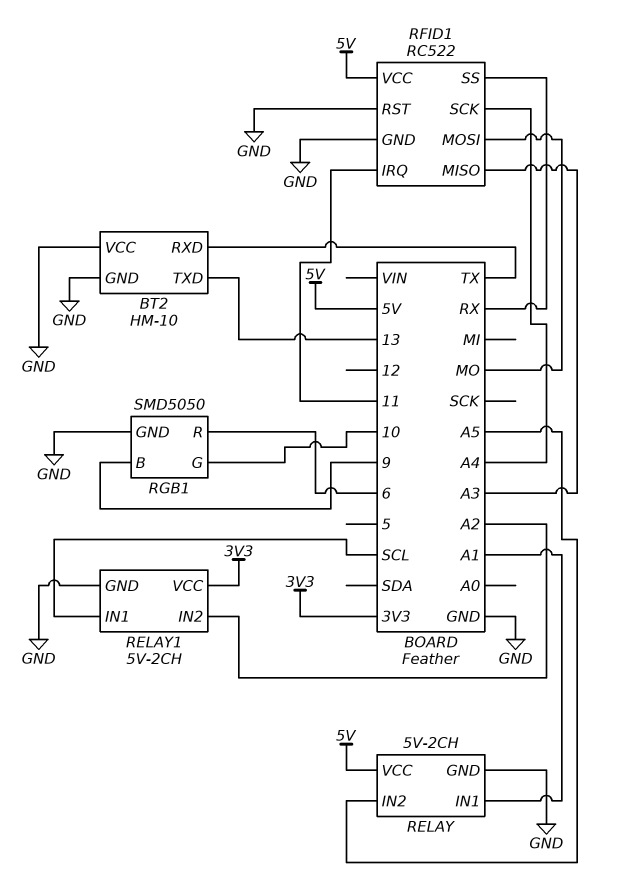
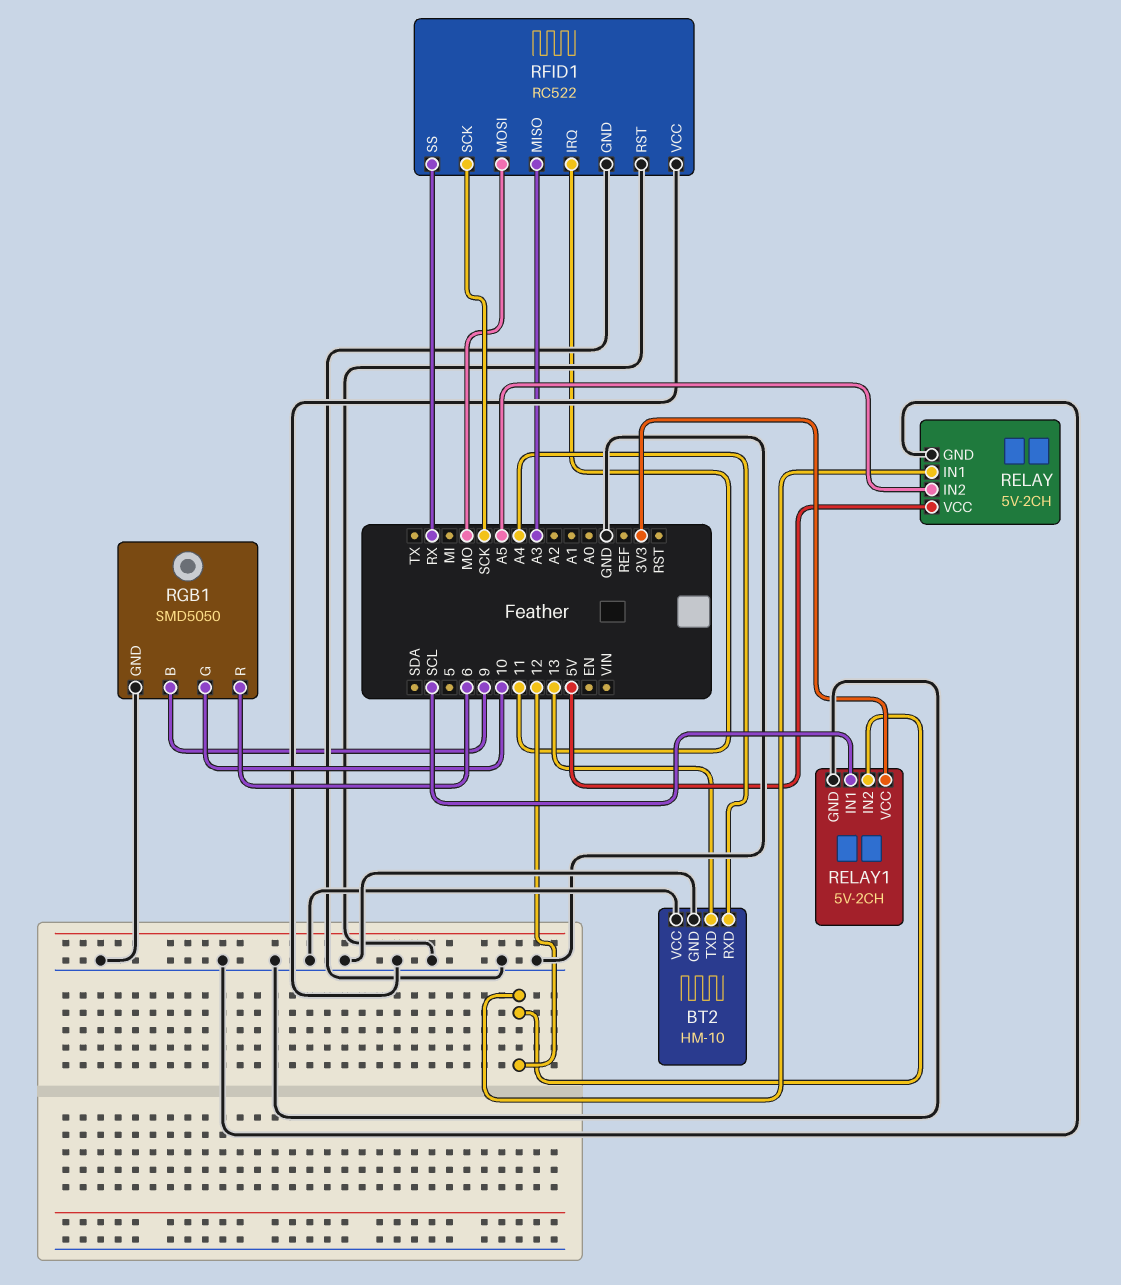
BT2 pin RXD: TX -> A4
RELAY pin IN1: A1 -> 12
RELAY1 pin IN2: A2 -> 12
RFID1 pin SCK: A4 -> SCK
RFID1 pin VCC: 5V -> GND

